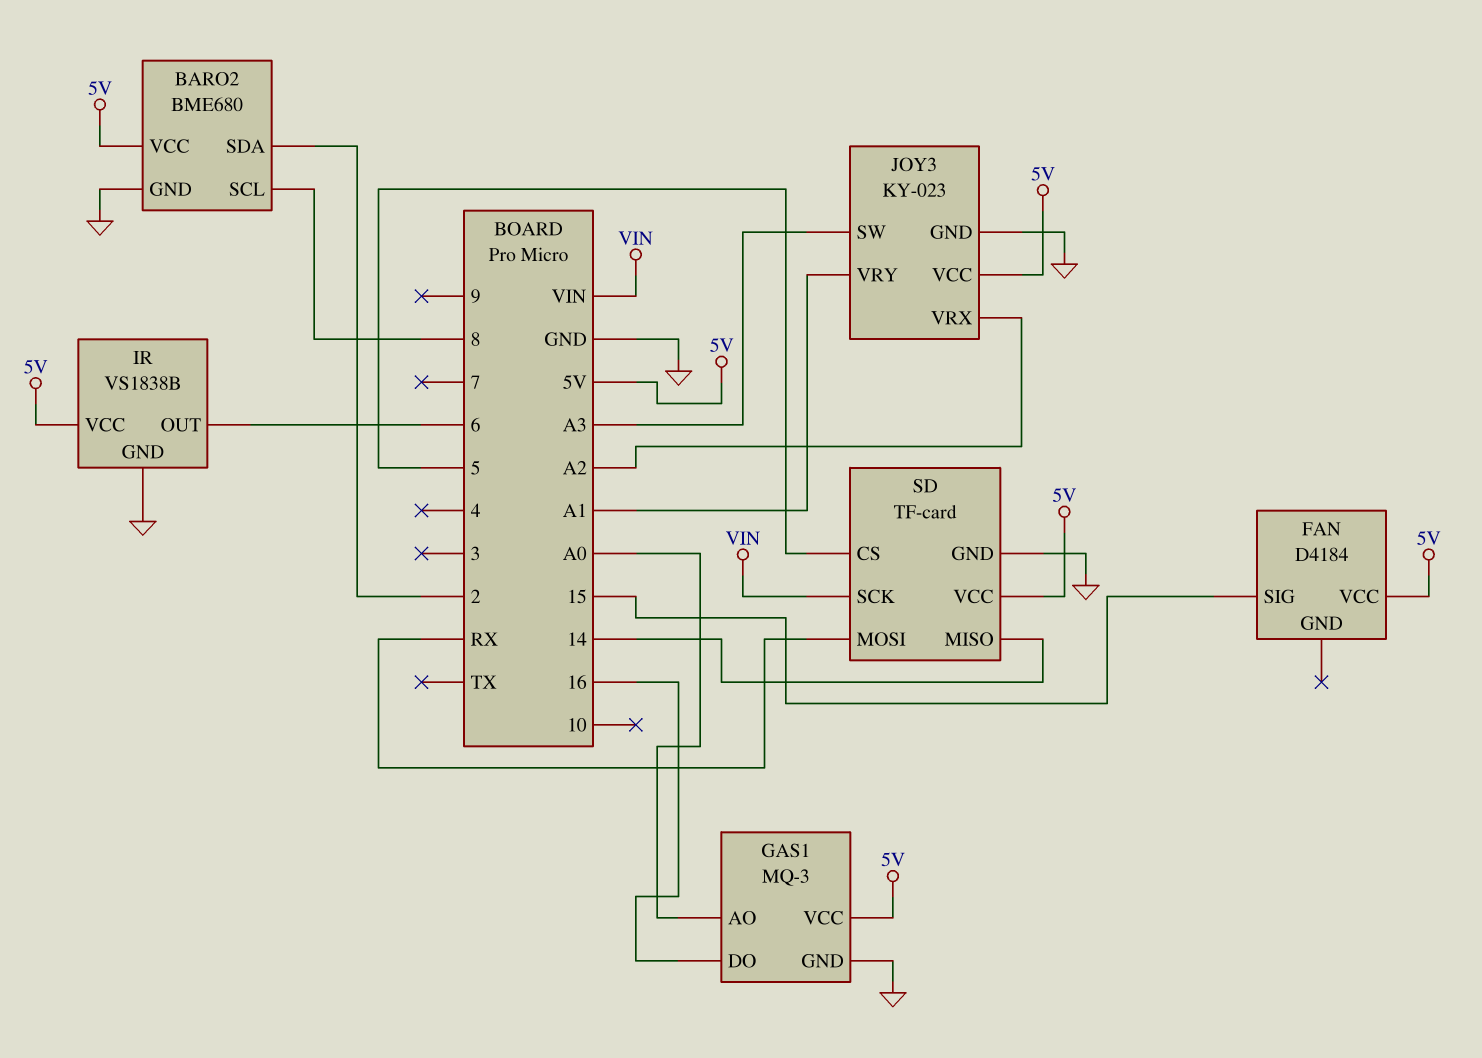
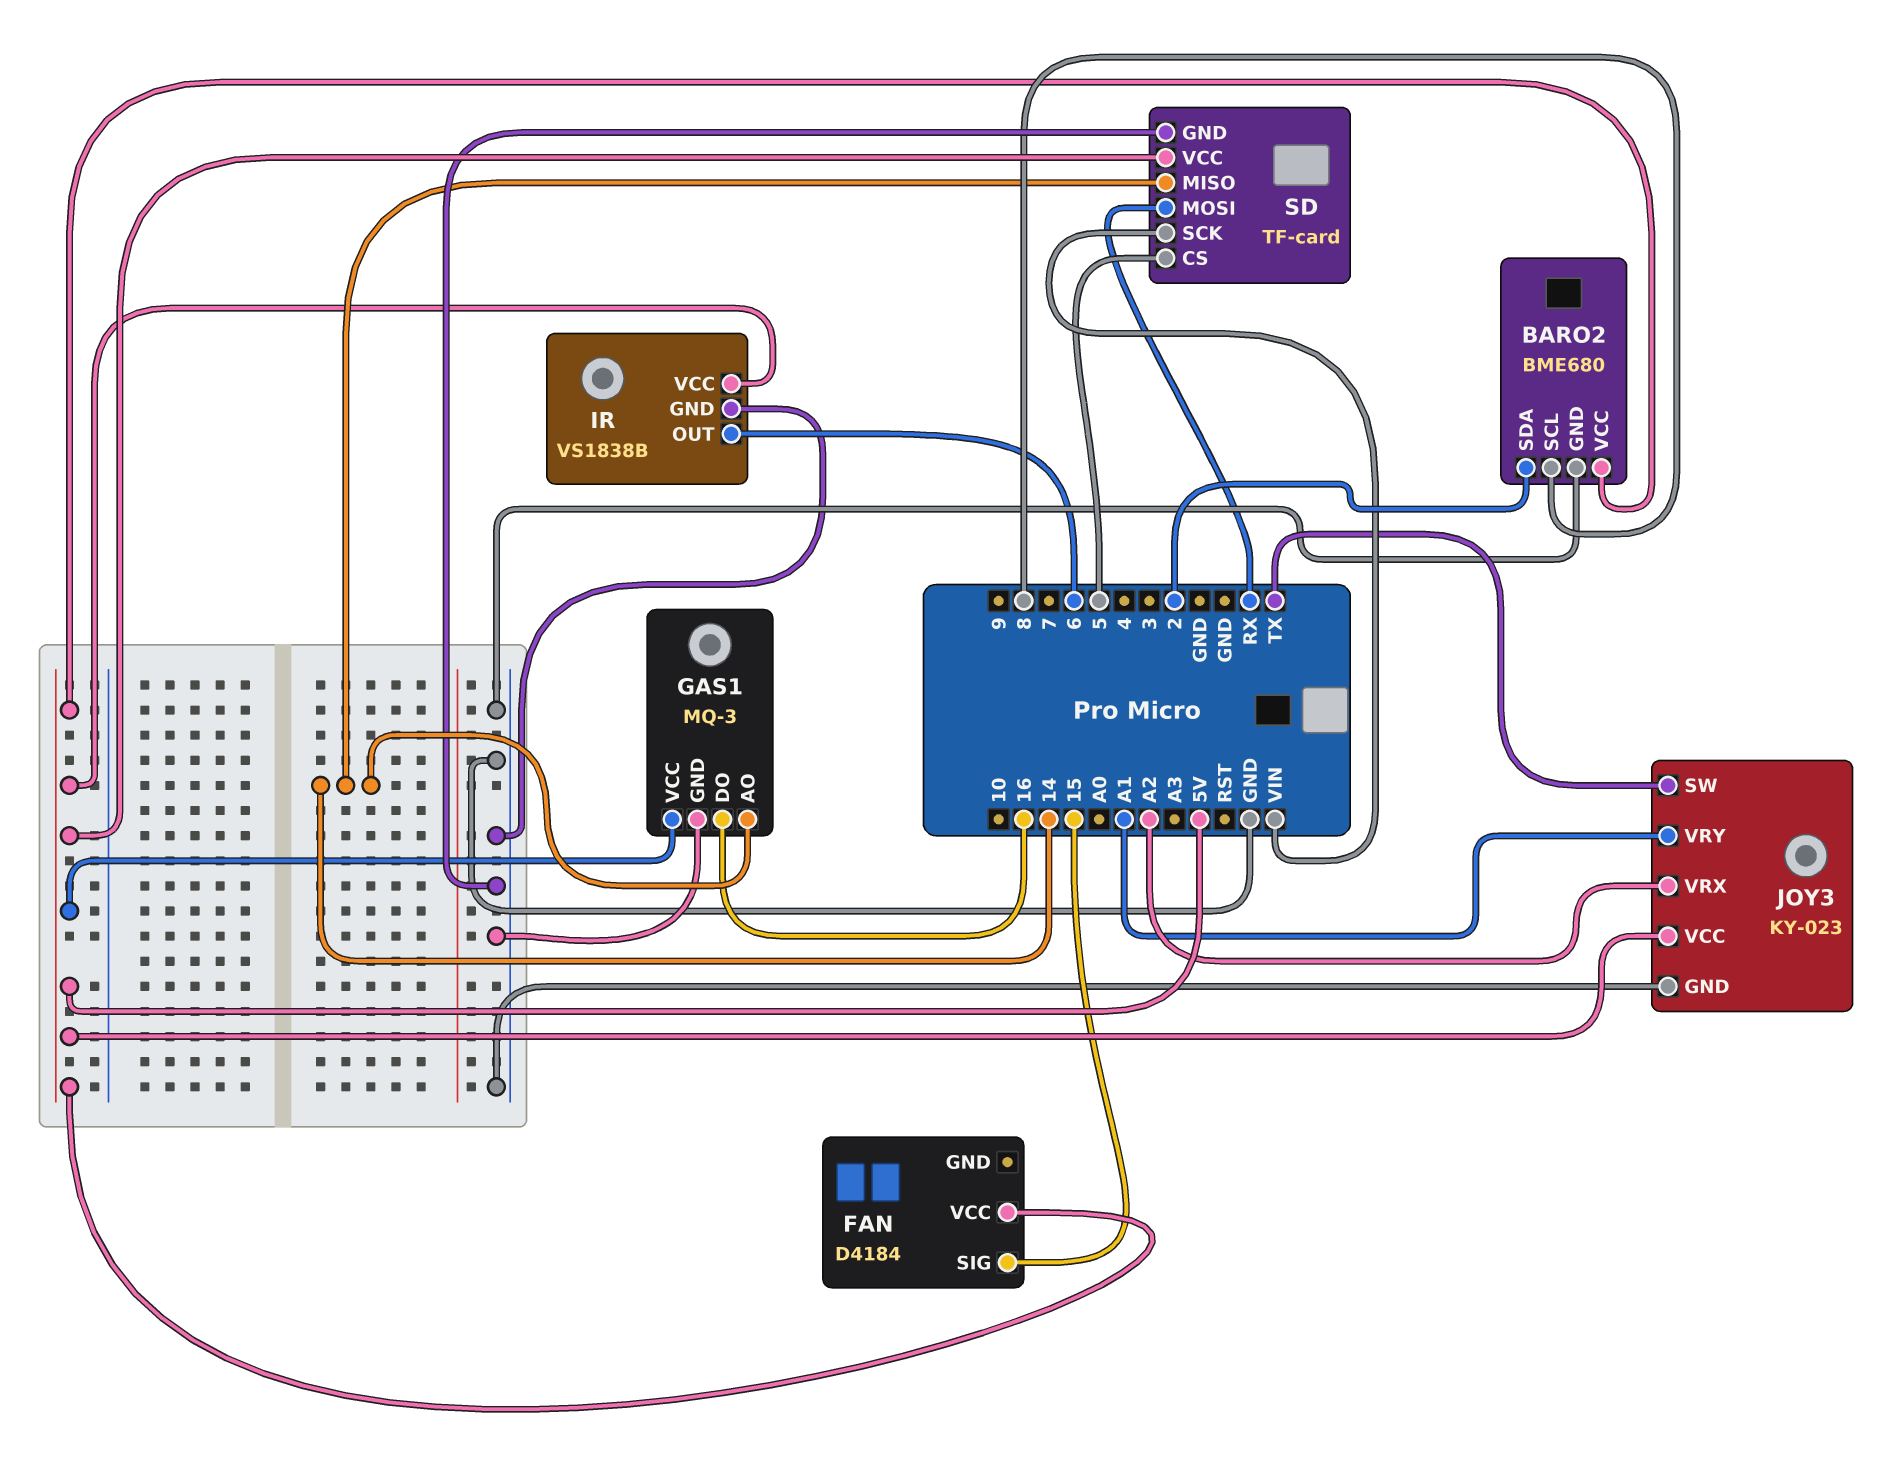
GAS1 pin AO: A0 -> 14
JOY3 pin SW: A3 -> TX

